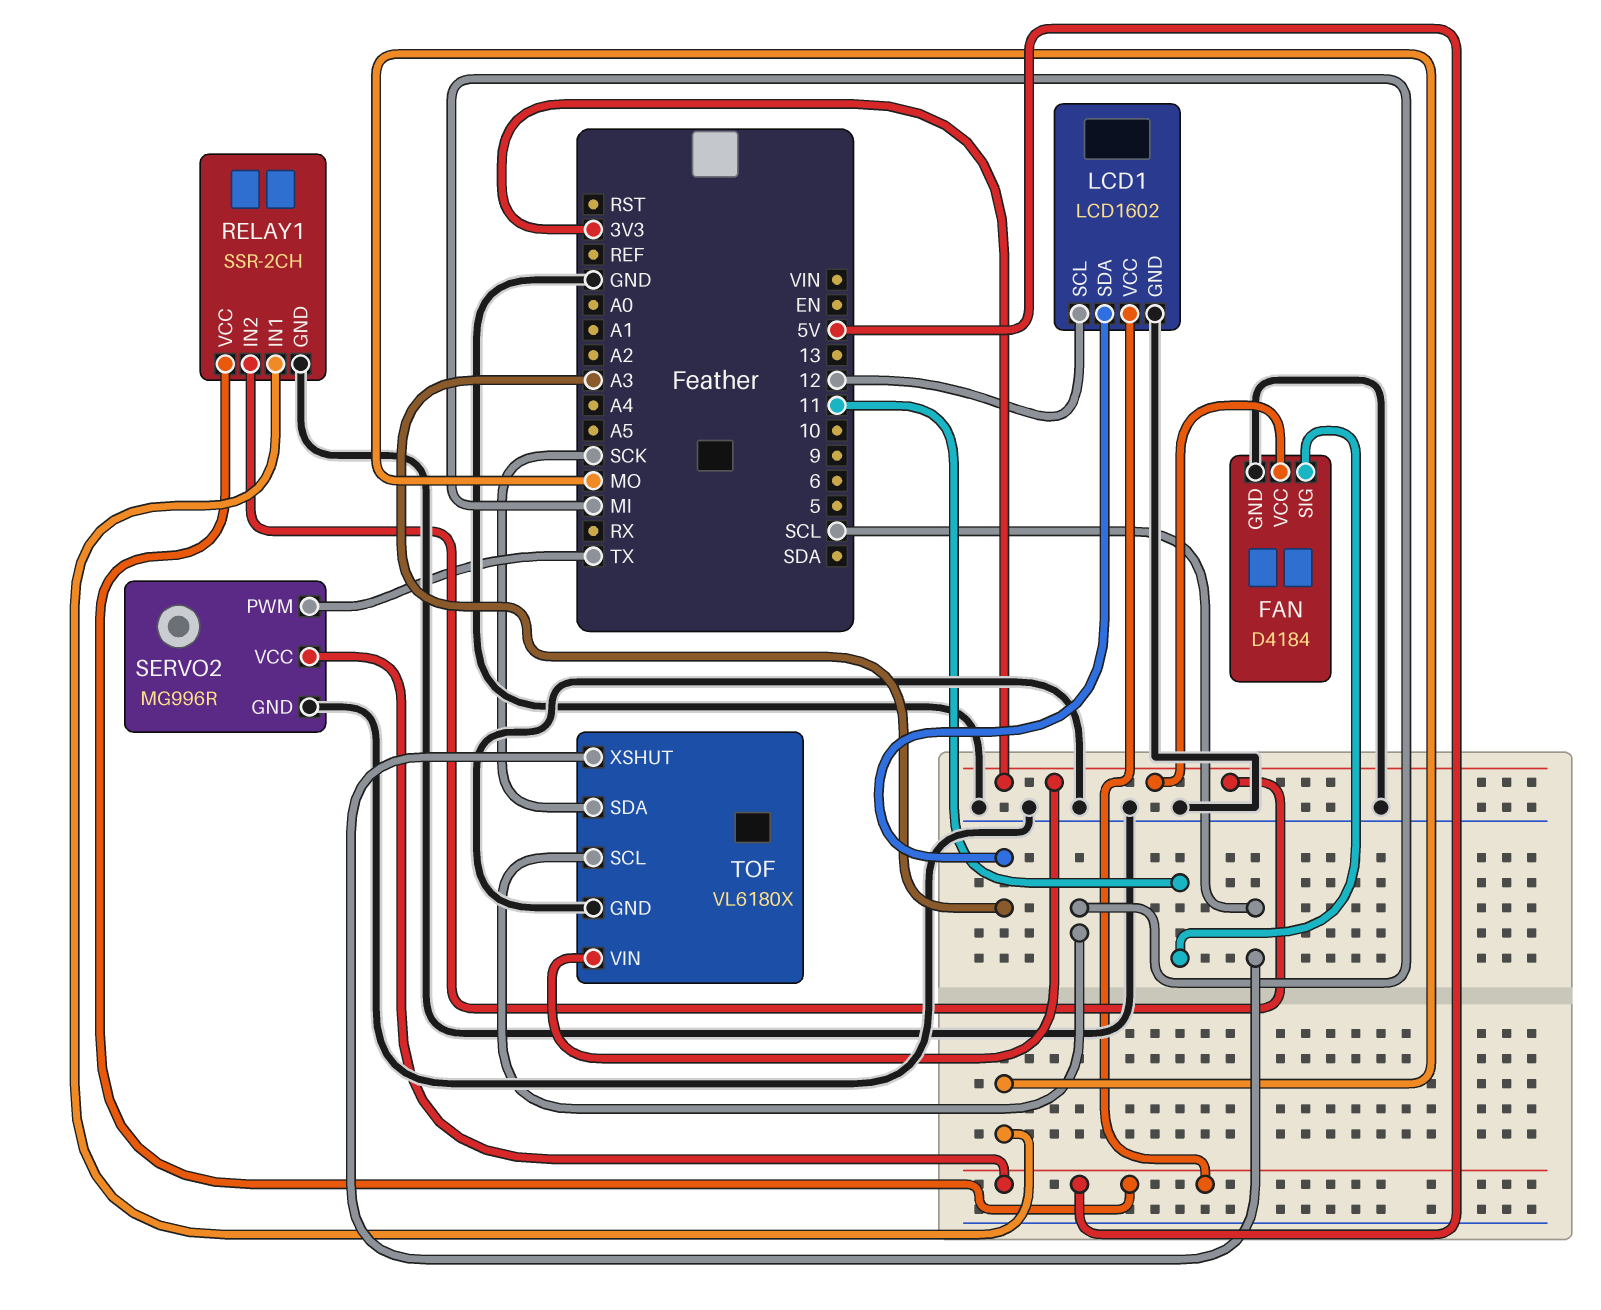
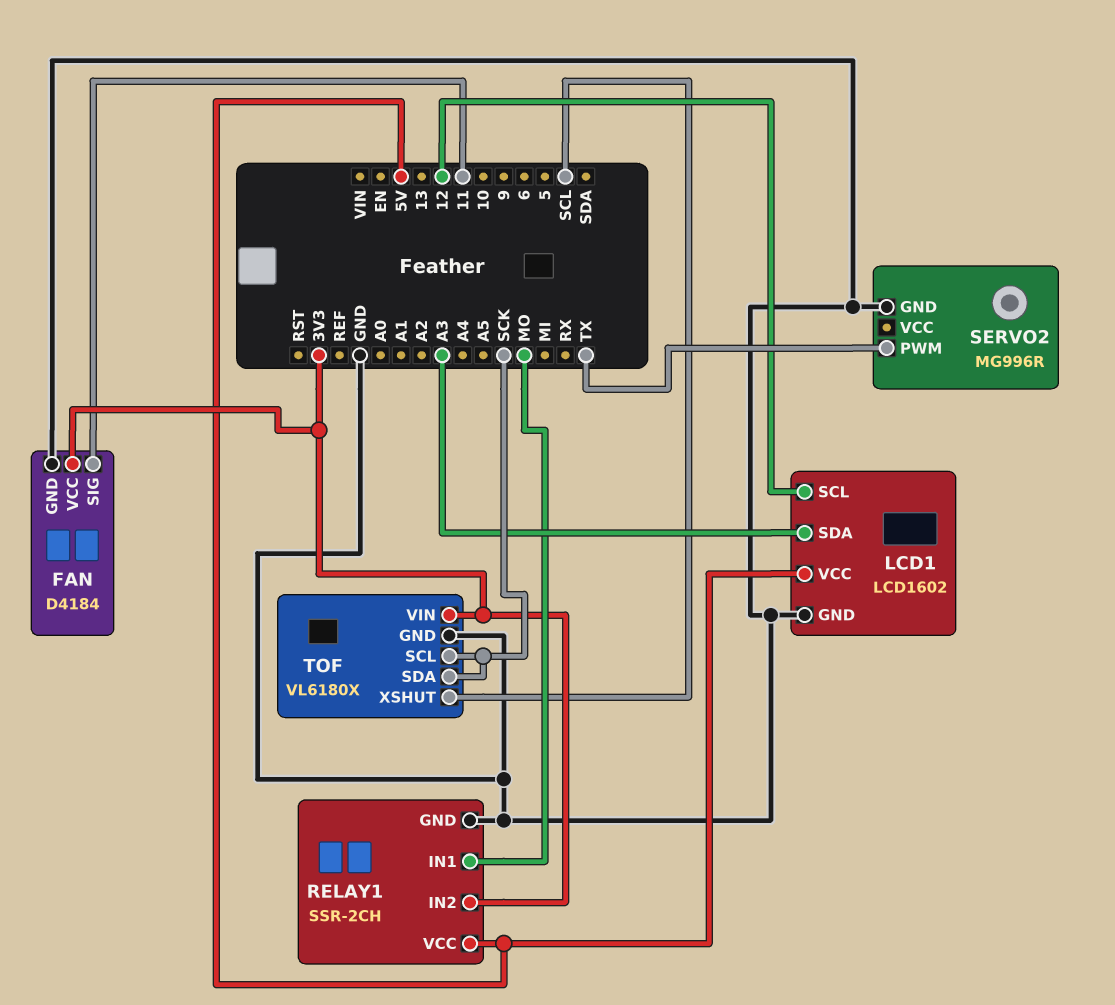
SERVO2 pin VCC: 5V -> none
TOF pin SCL: MI -> SCK

